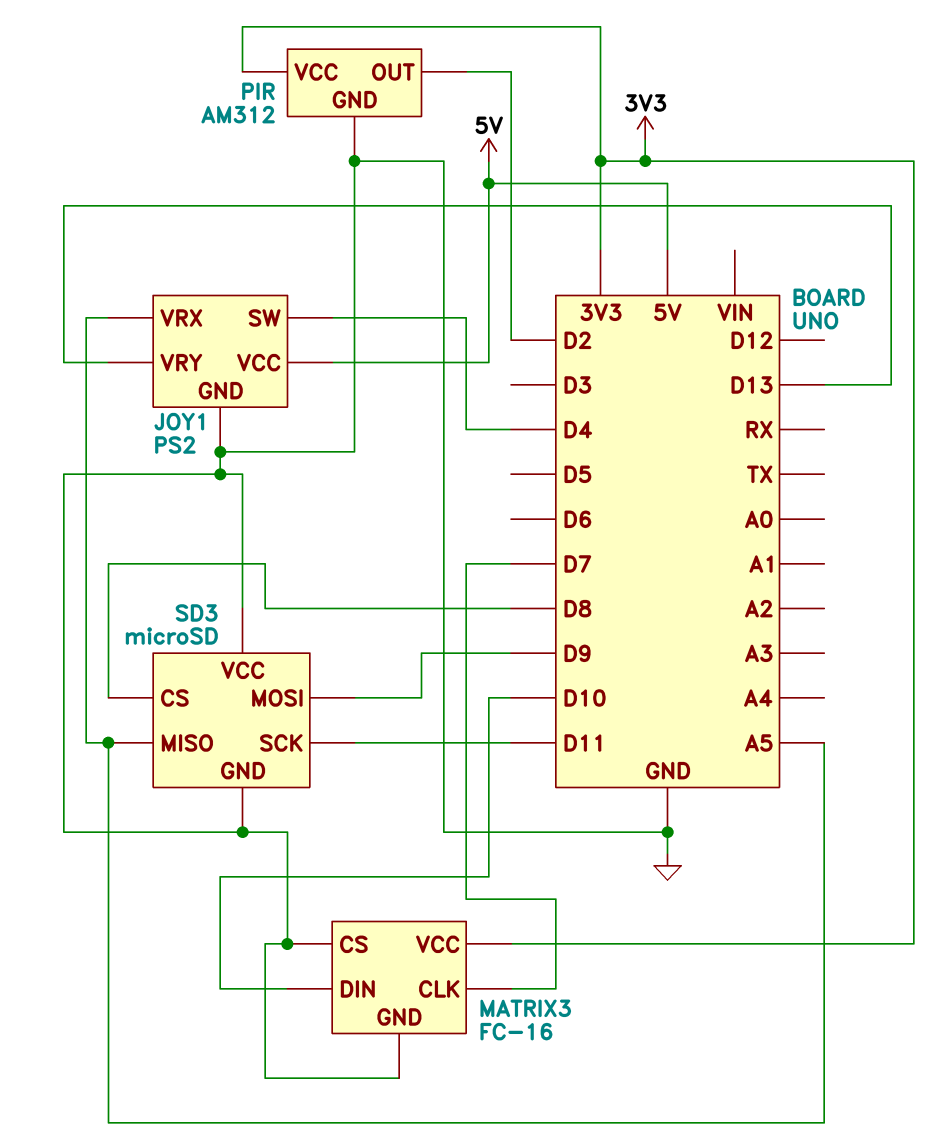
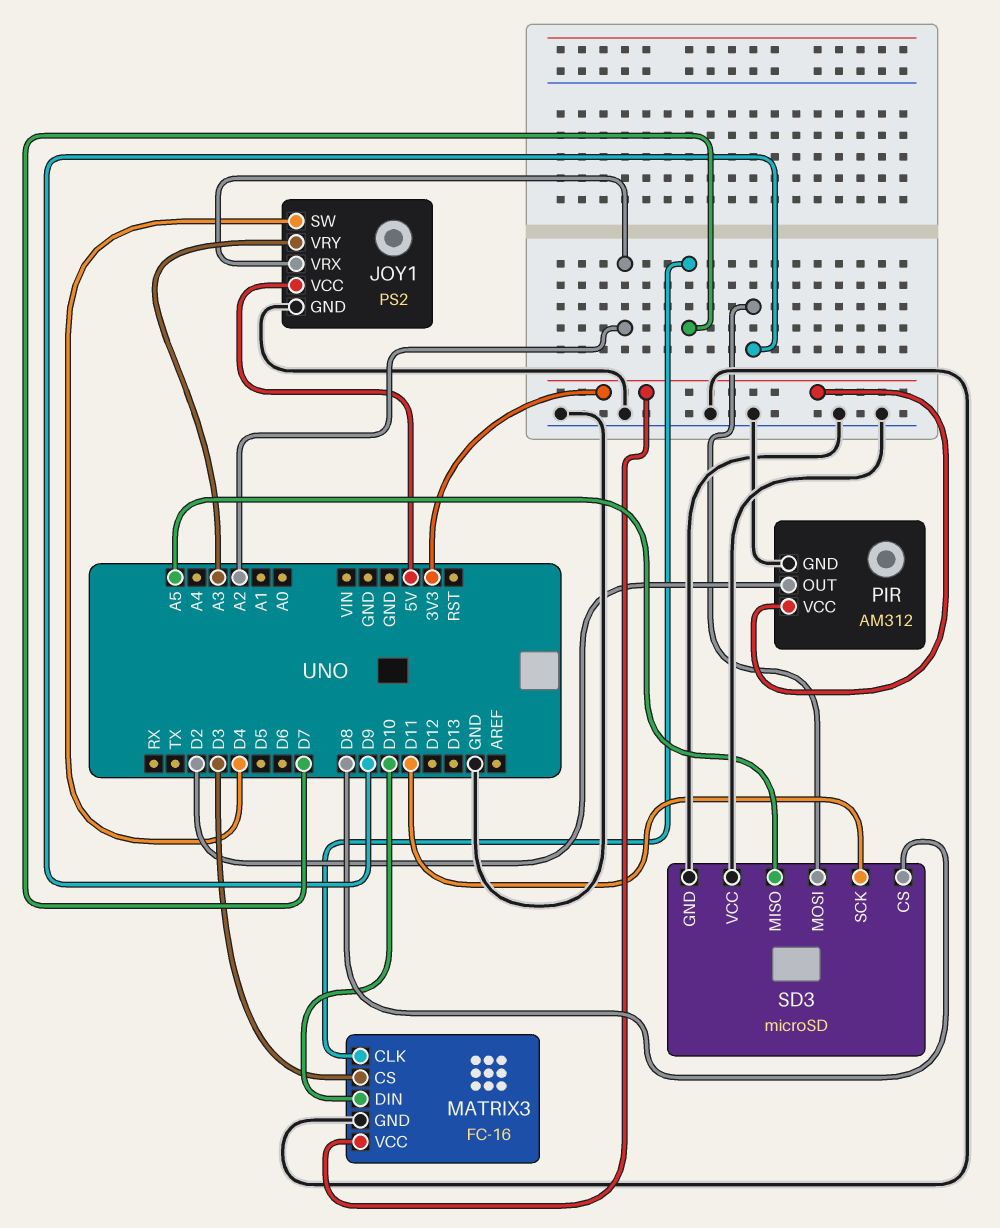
JOY1 pin VRX: A5 -> A2
JOY1 pin VRY: D13 -> A3
MATRIX3 pin CS: GND -> D3

